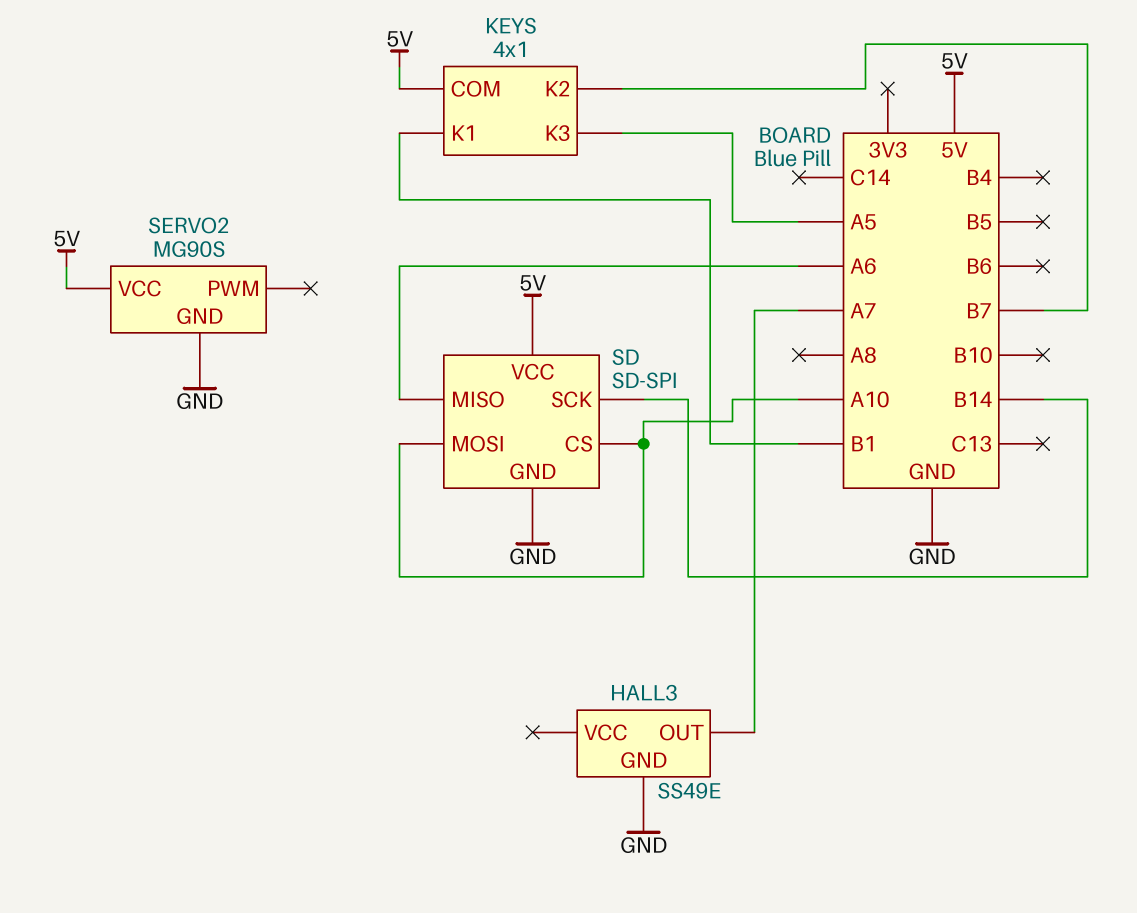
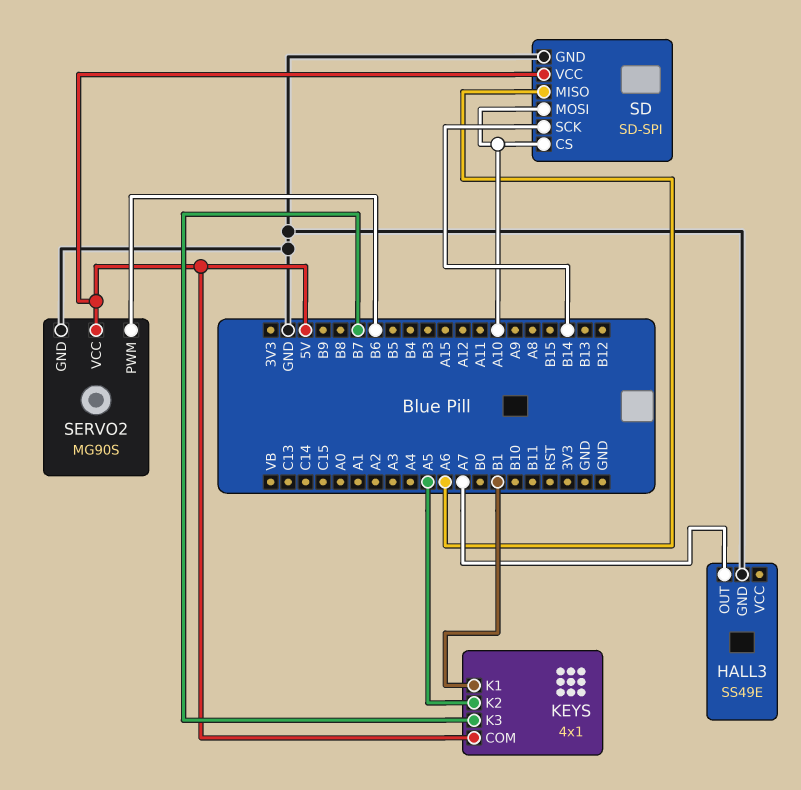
KEYS pin K2: B7 -> A5
KEYS pin K3: A5 -> B7
SERVO2 pin PWM: none -> B6

